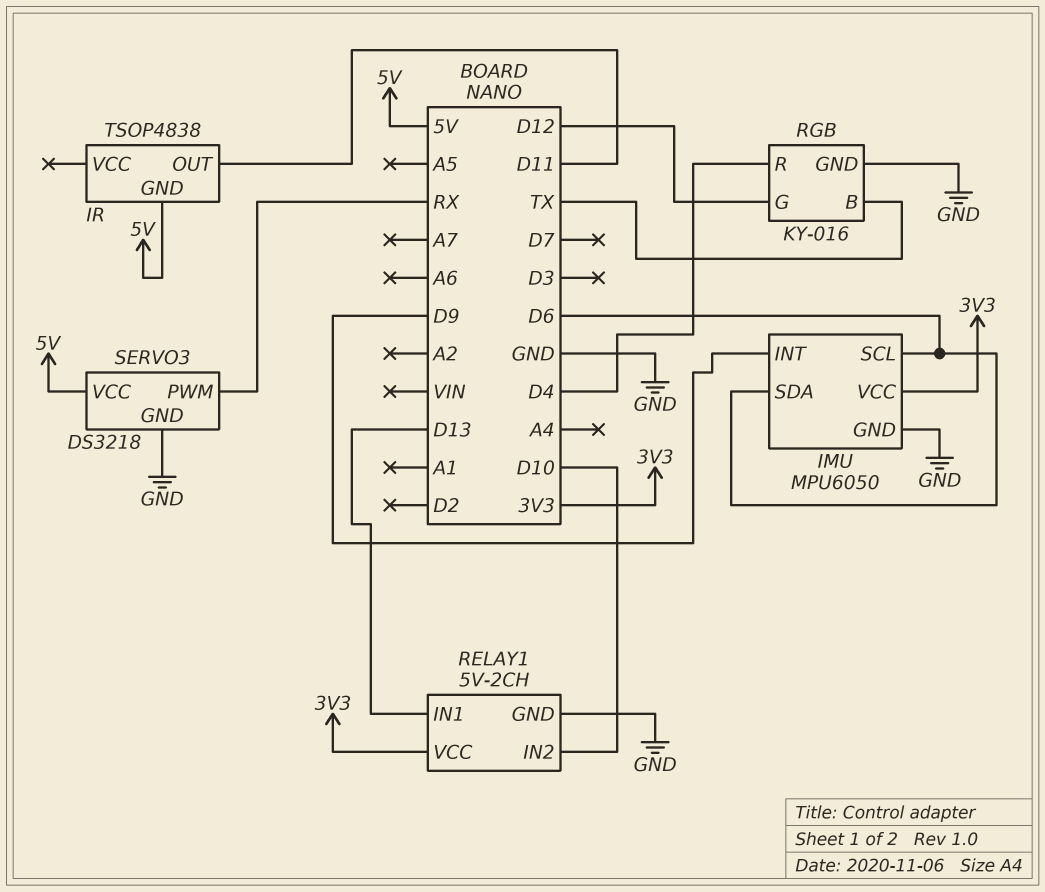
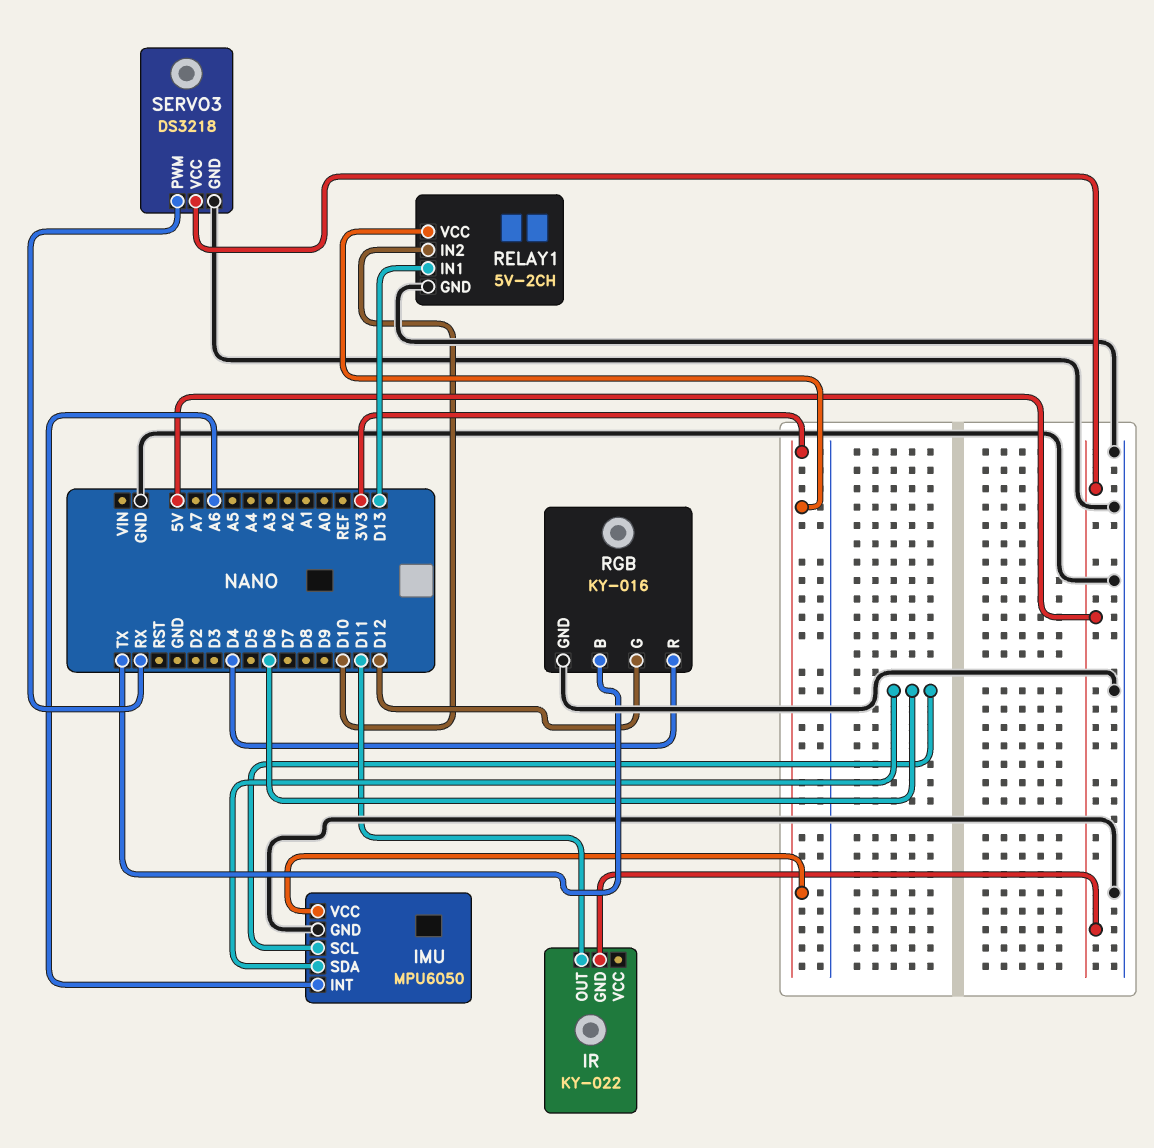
IMU pin INT: D9 -> A6
IR: TSOP4838 -> KY-022

